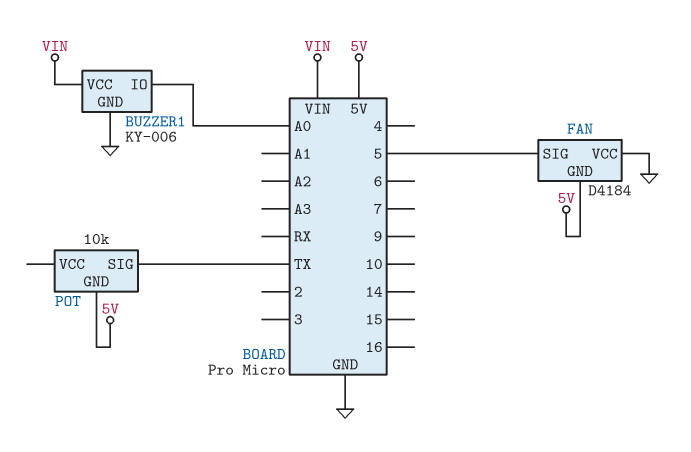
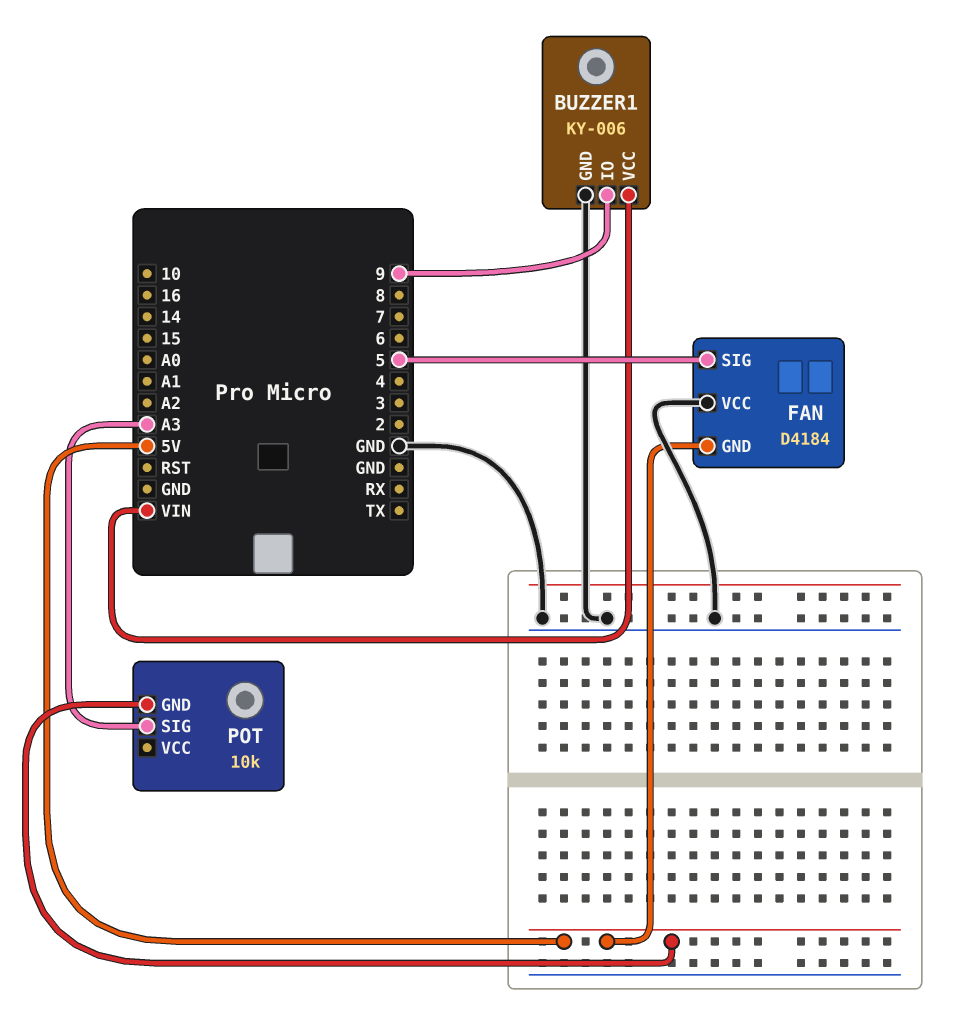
BUZZER1 pin IO: A0 -> 9
POT pin SIG: TX -> A3

